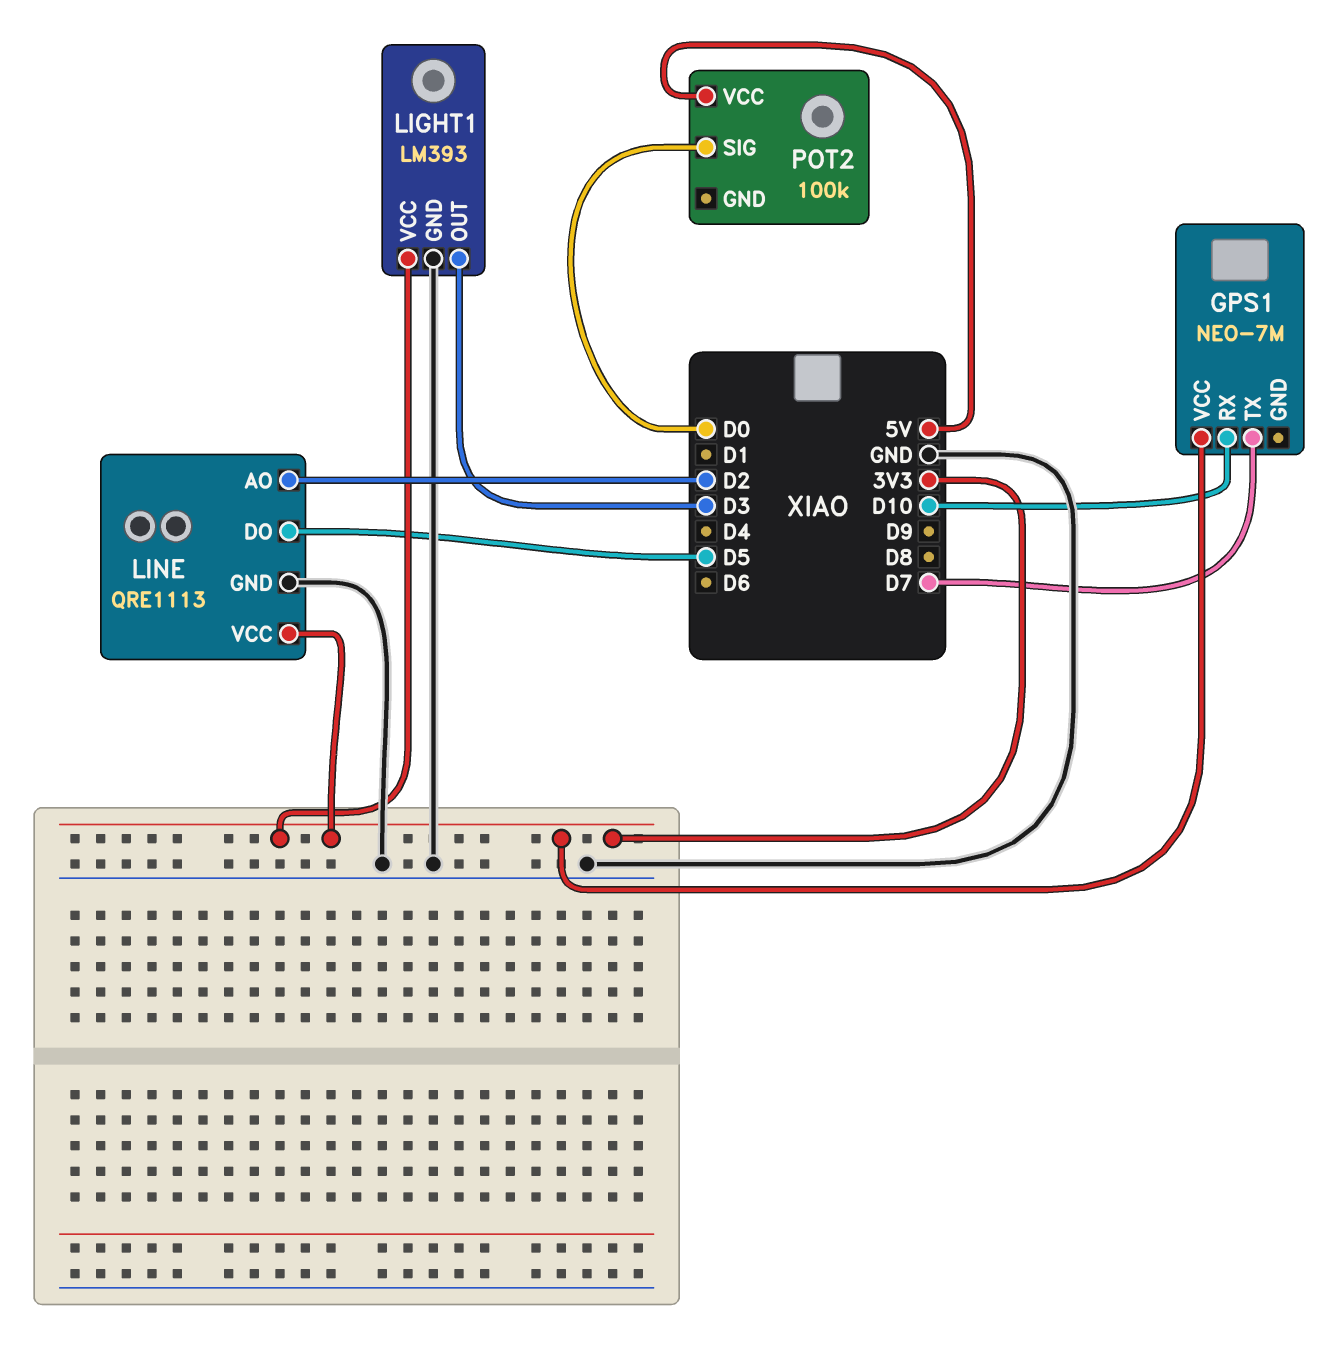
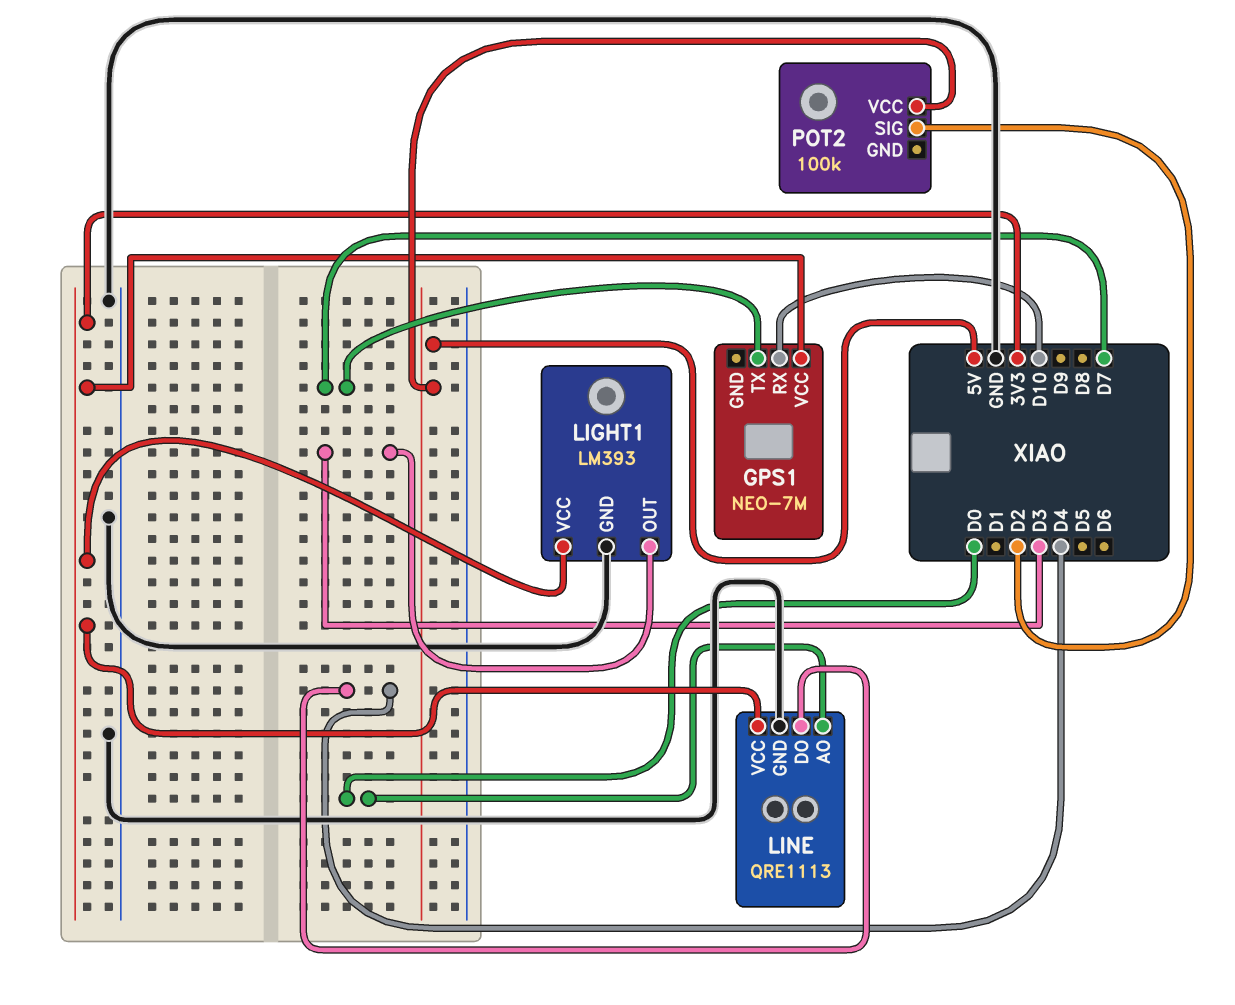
LINE pin AO: D2 -> D0
LINE pin DO: D5 -> D4
POT2 pin SIG: D0 -> D2

